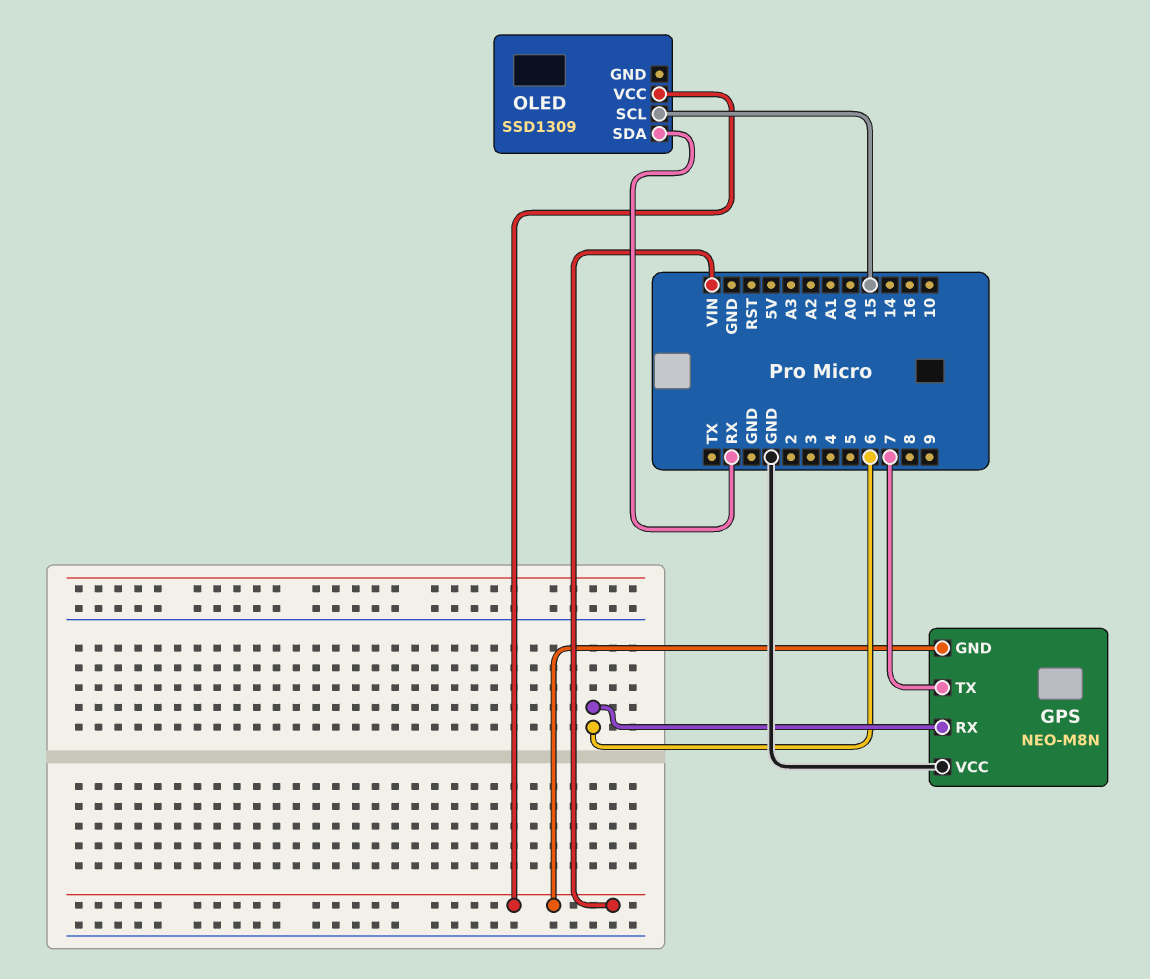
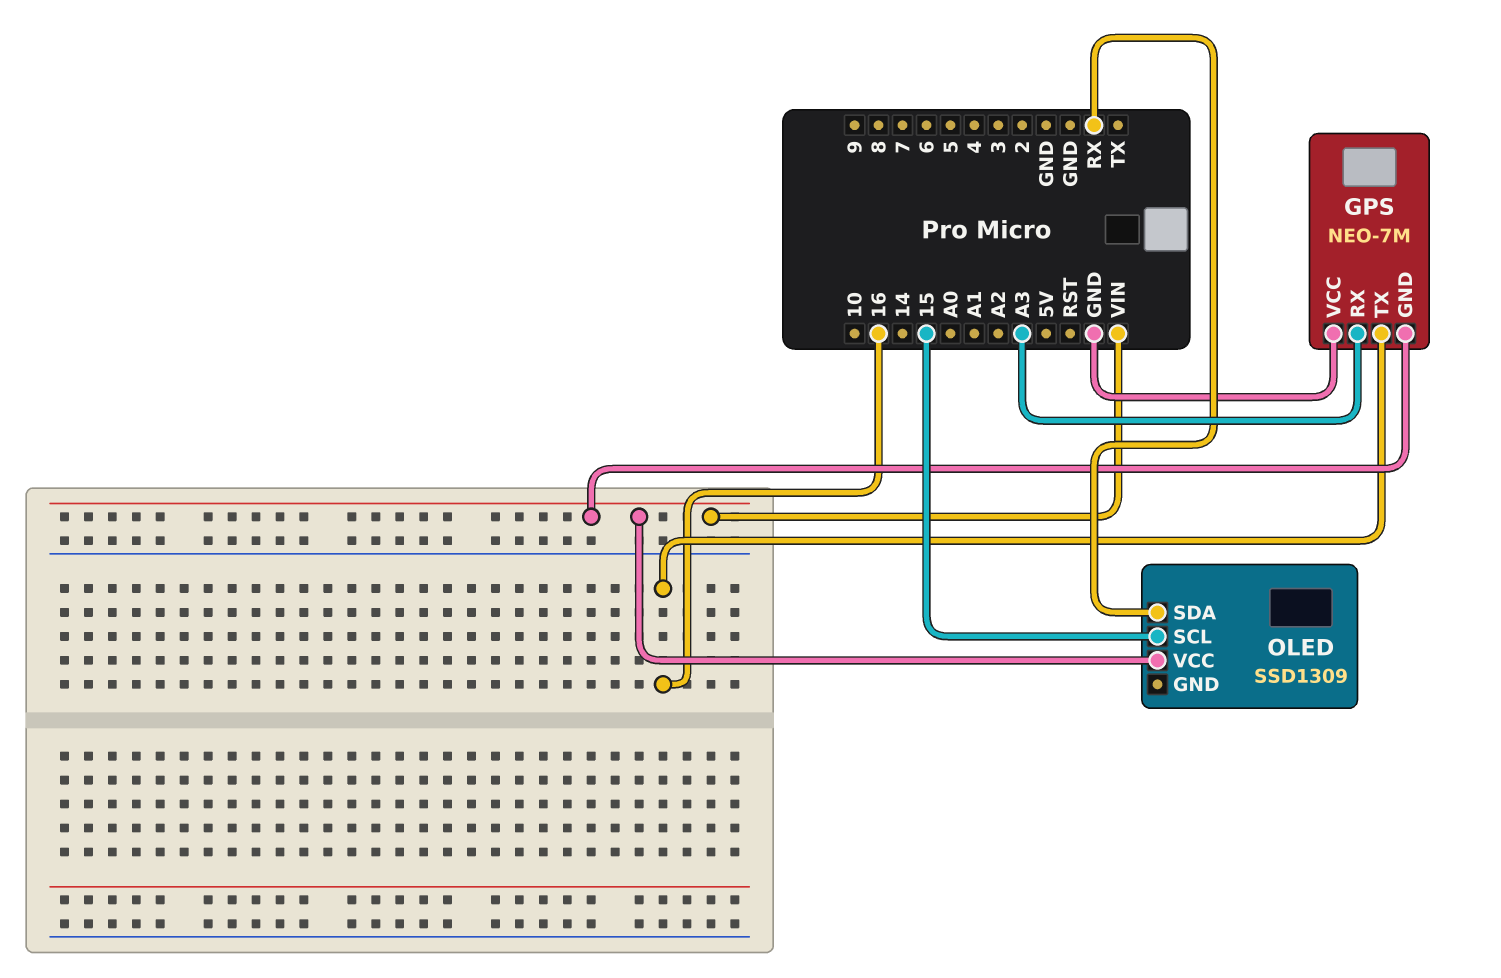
GPS: NEO-M8N -> NEO-7M
GPS pin RX: 6 -> A3
GPS pin TX: 7 -> 16

